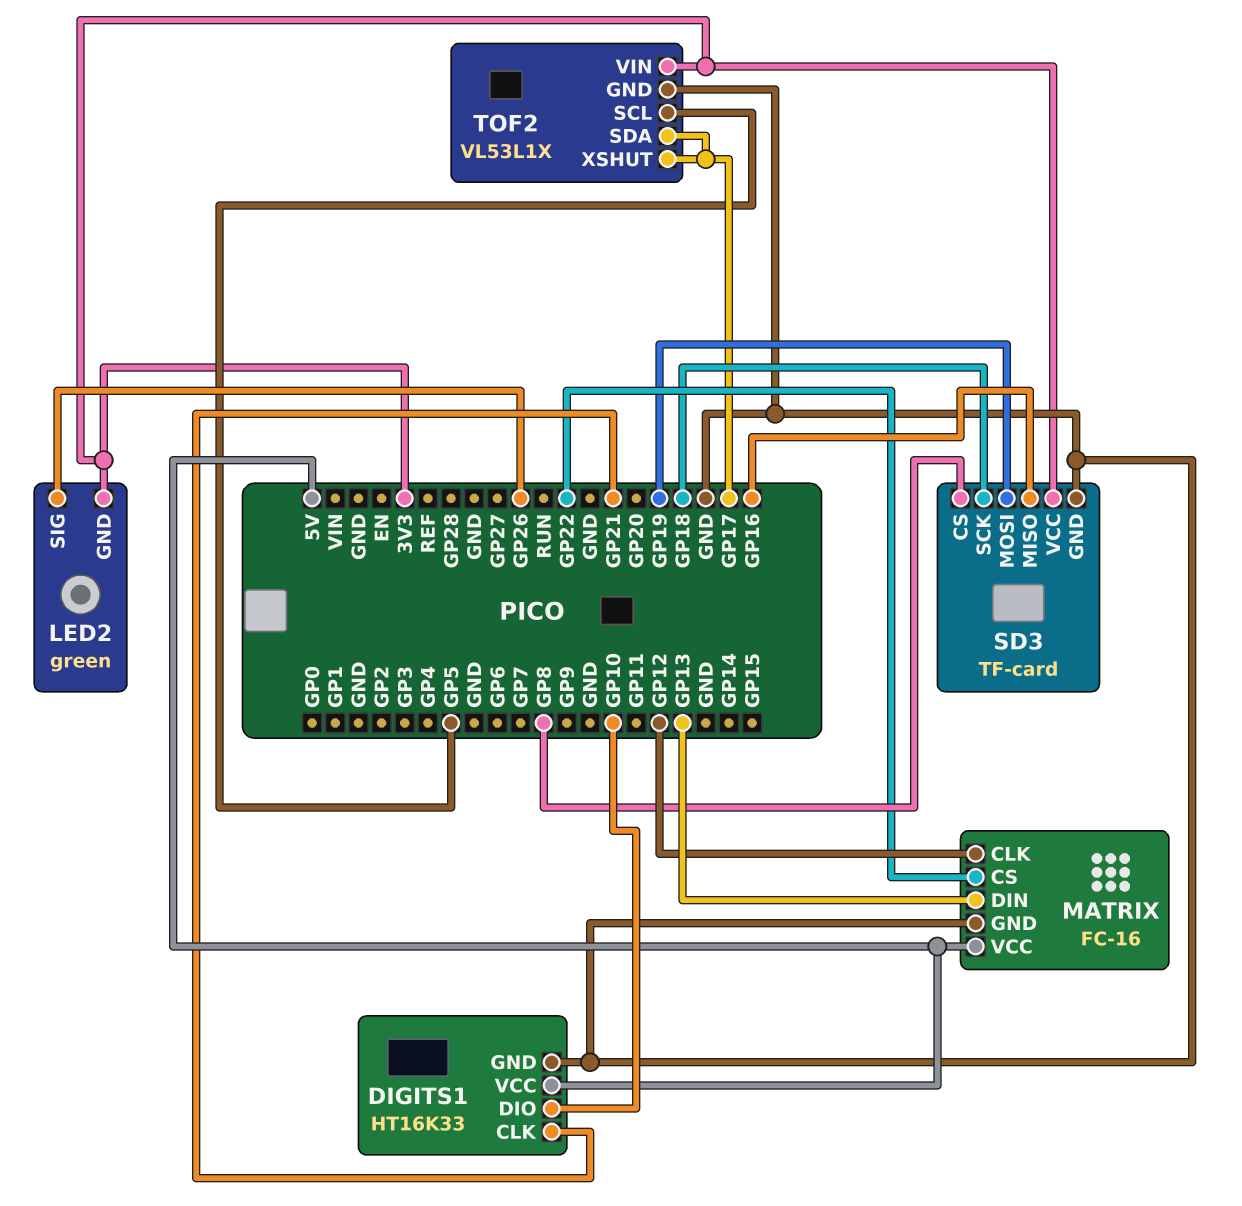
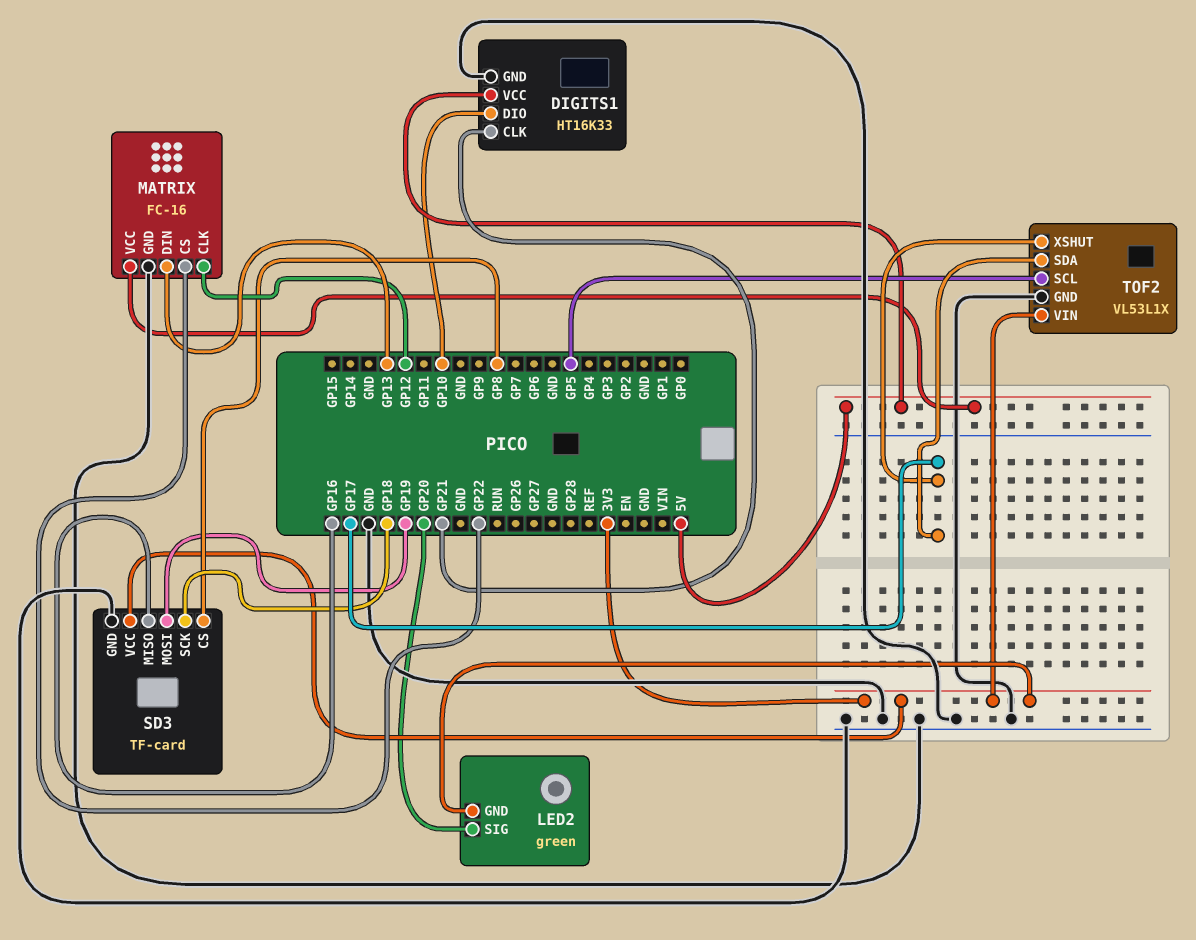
LED2 pin SIG: GP26 -> GP20

